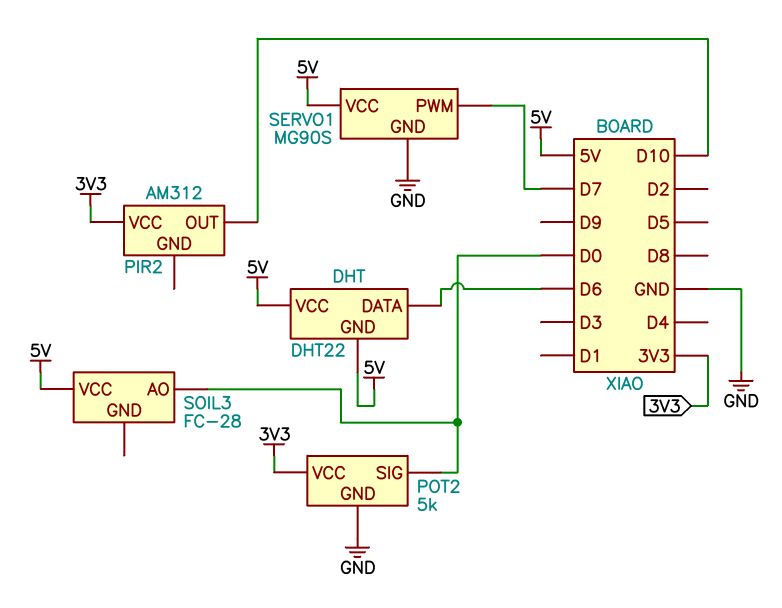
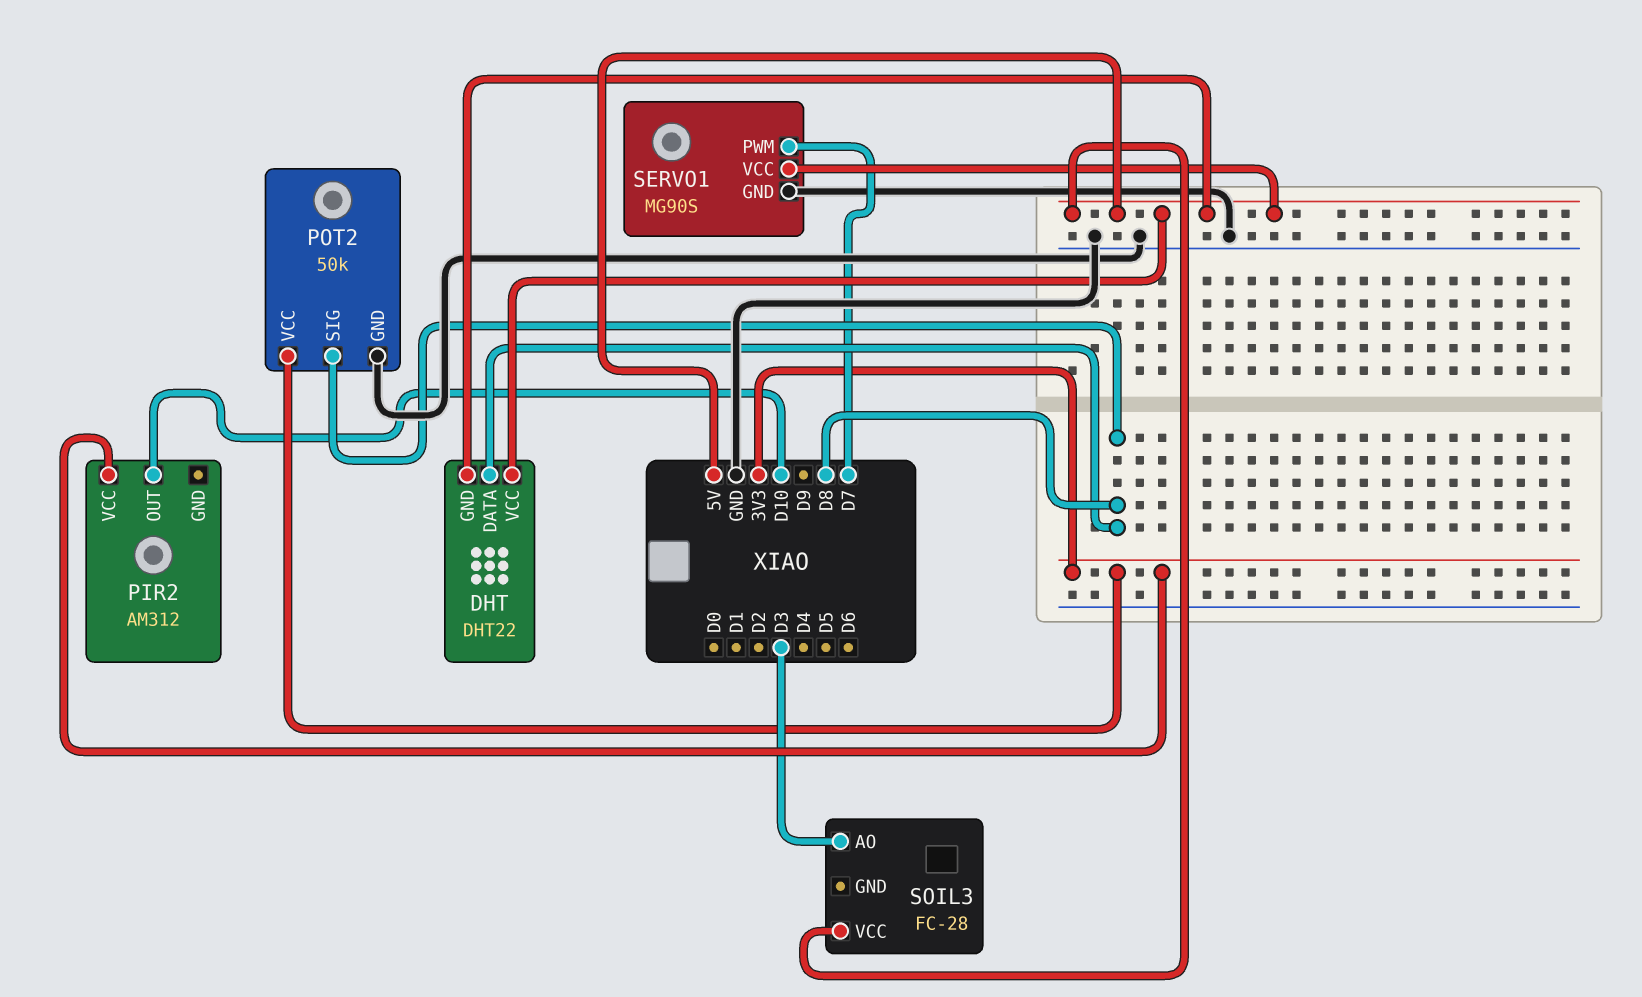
DHT pin DATA: D6 -> D8
POT2: 5k -> 50k
POT2 pin SIG: D0 -> D8
SOIL3 pin AO: D0 -> D3

